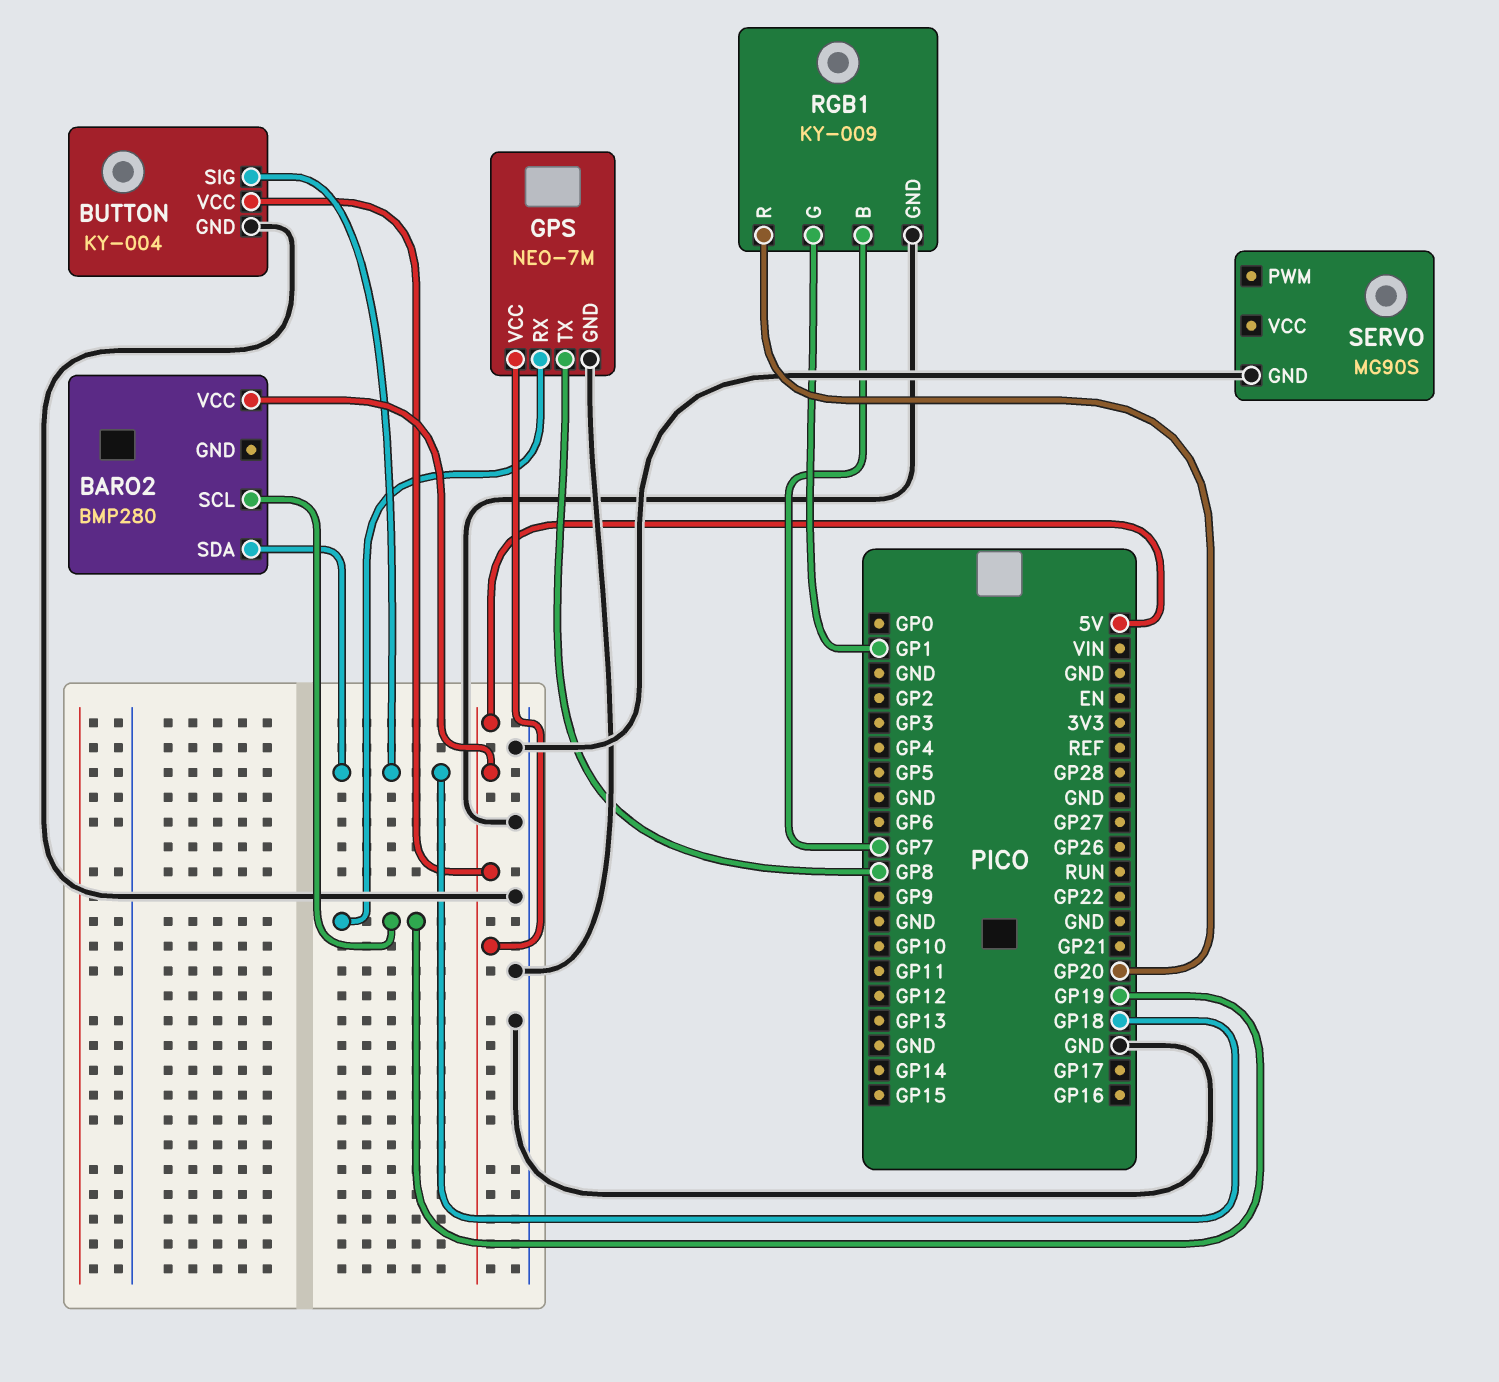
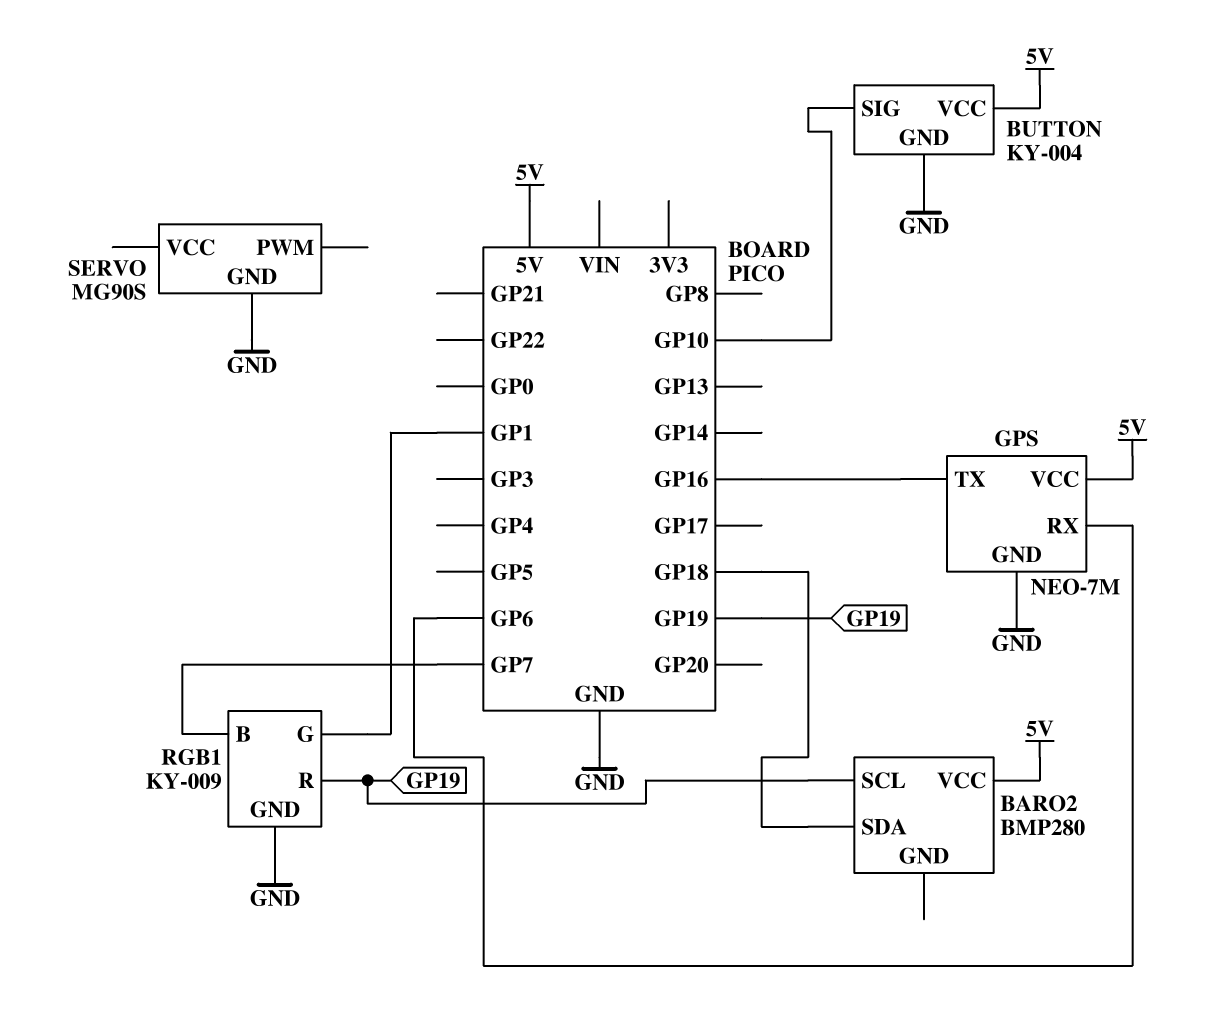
BUTTON pin SIG: GP18 -> GP10
GPS pin RX: GP19 -> GP6
GPS pin TX: GP8 -> GP16
RGB1 pin R: GP20 -> GP19

